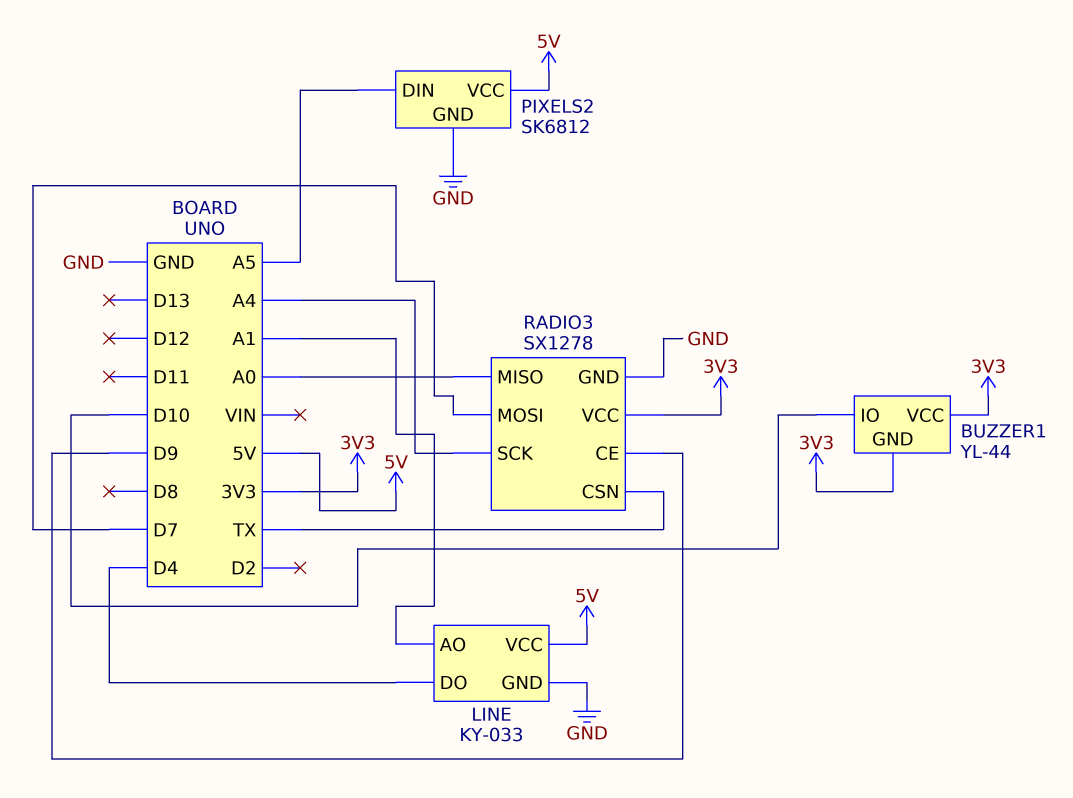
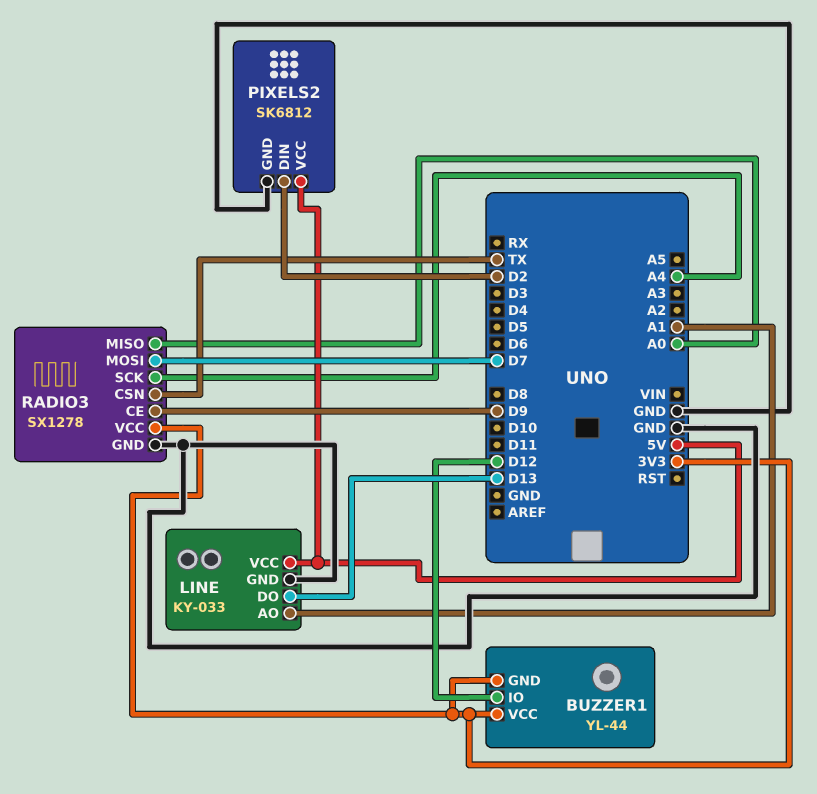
BUZZER1 pin IO: D10 -> D12
LINE pin DO: D4 -> D13
PIXELS2 pin DIN: A5 -> D2

